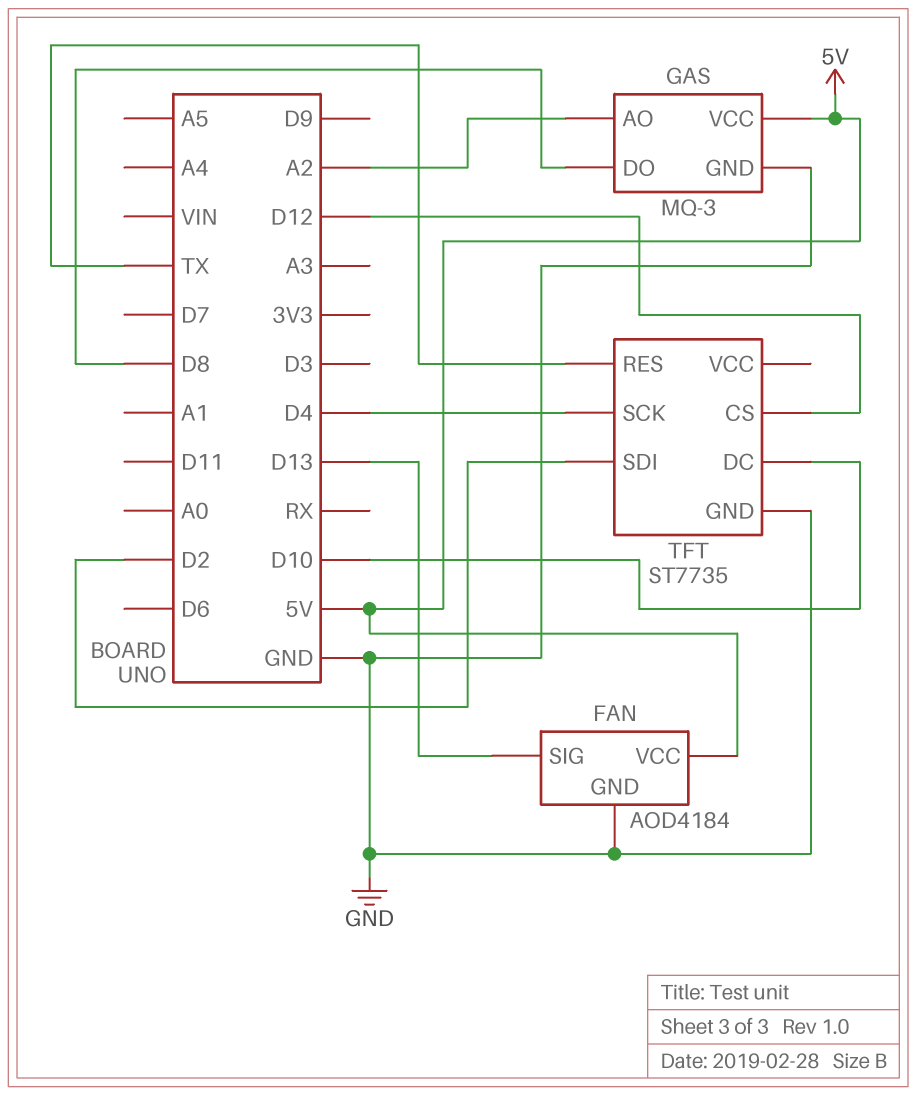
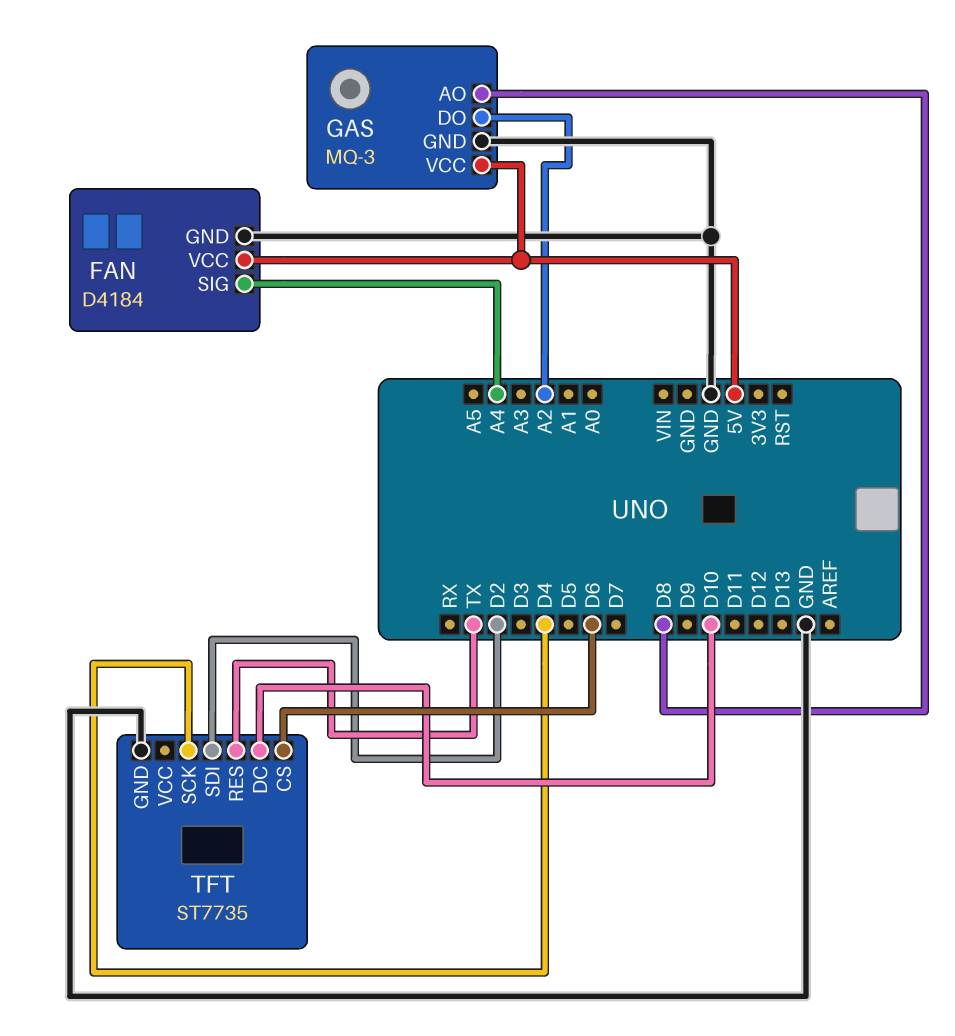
FAN: AOD4184 -> D4184
FAN pin SIG: D13 -> A4
GAS pin AO: A2 -> D8
GAS pin DO: D8 -> A2
TFT pin CS: D12 -> D6

